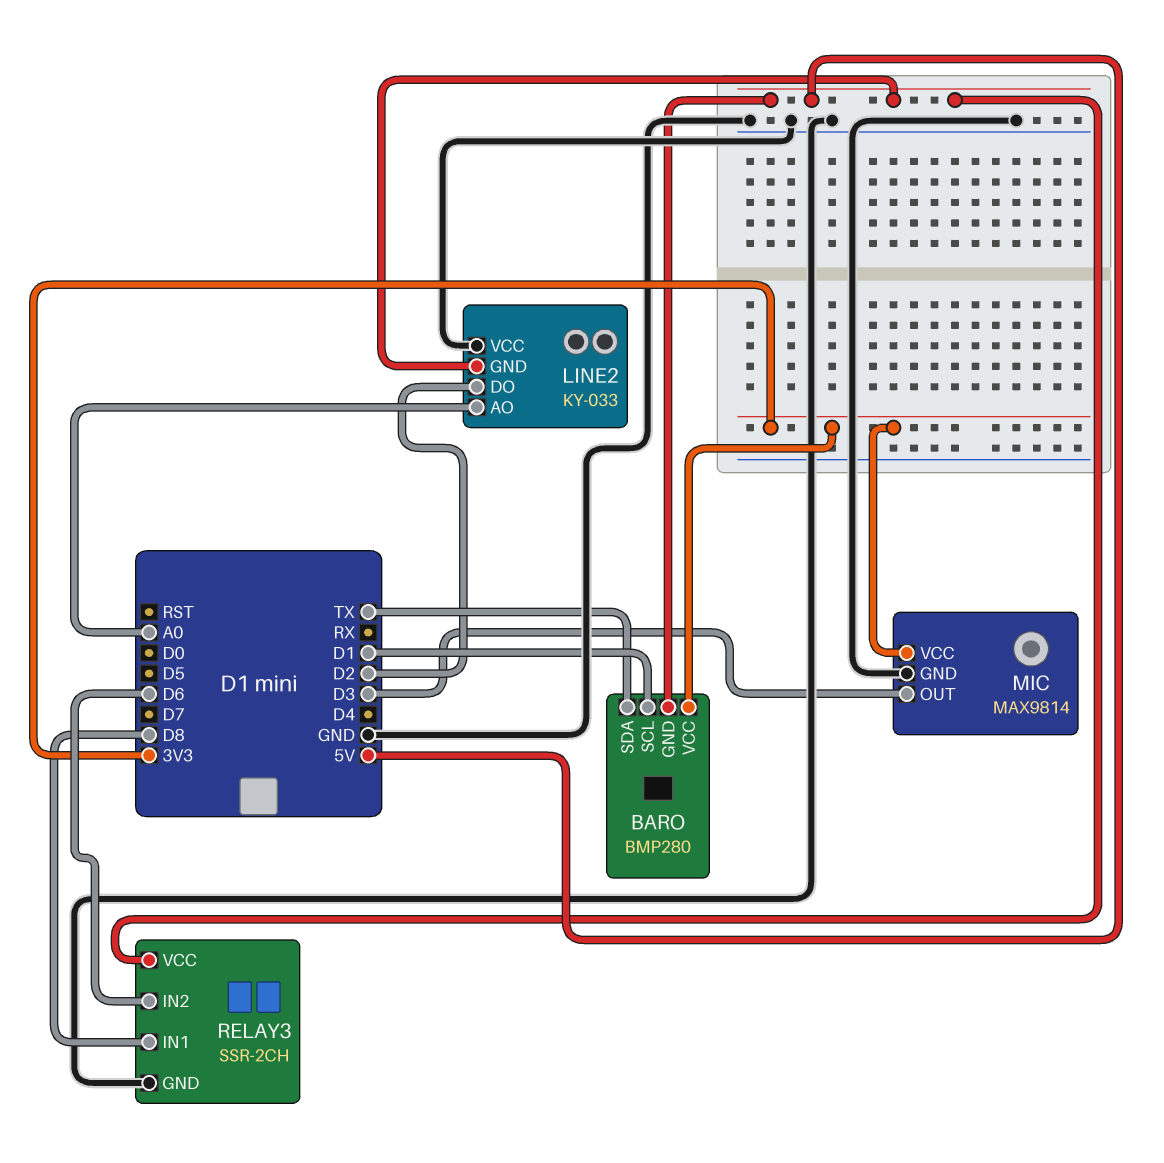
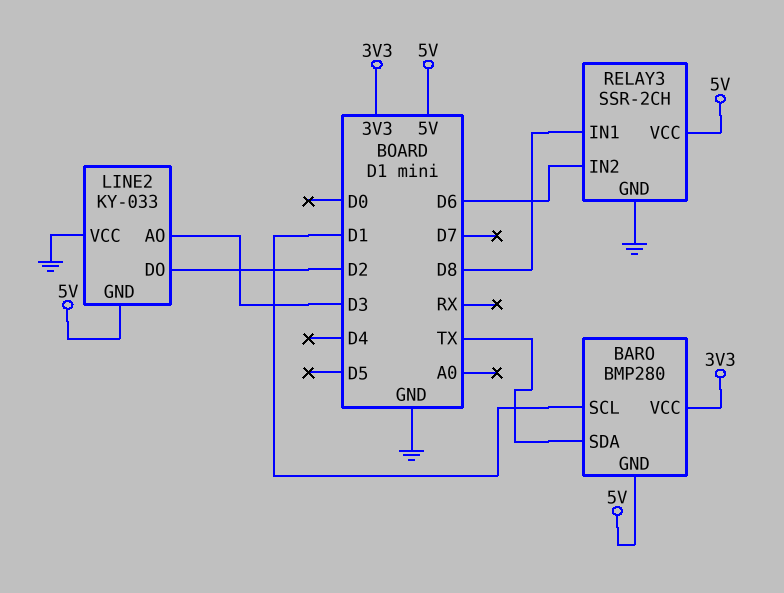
LINE2 pin AO: A0 -> D3
MIC: MAX9814 -> none
MIC pin GND: GND -> none
MIC pin OUT: D3 -> none
MIC pin VCC: 3V3 -> none

